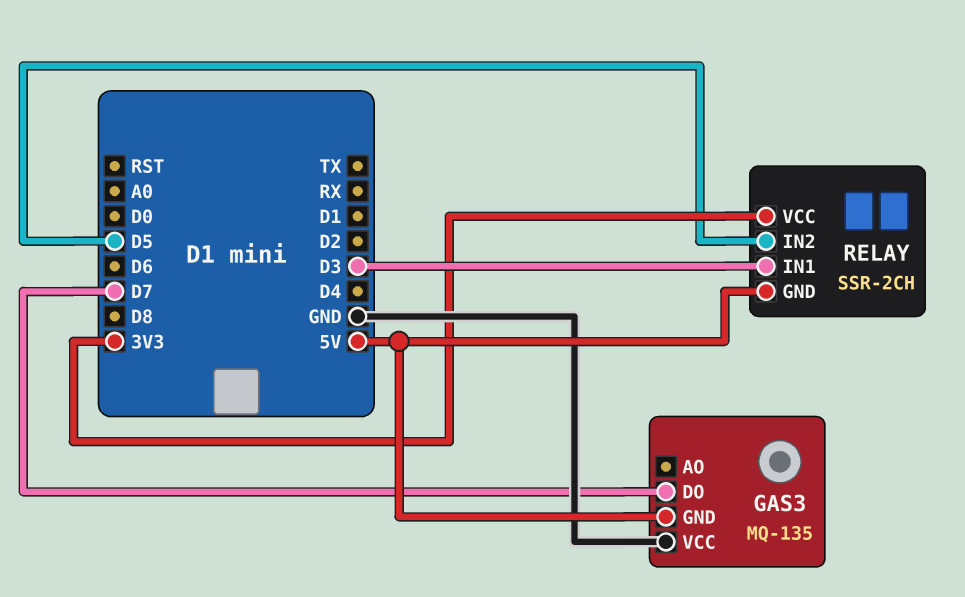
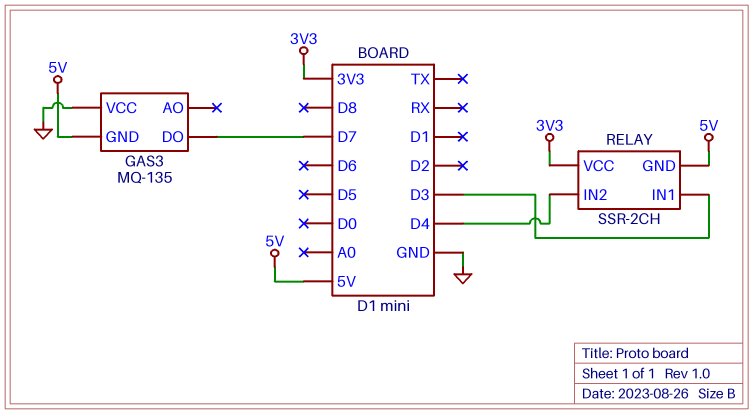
RELAY pin IN2: D5 -> D4

